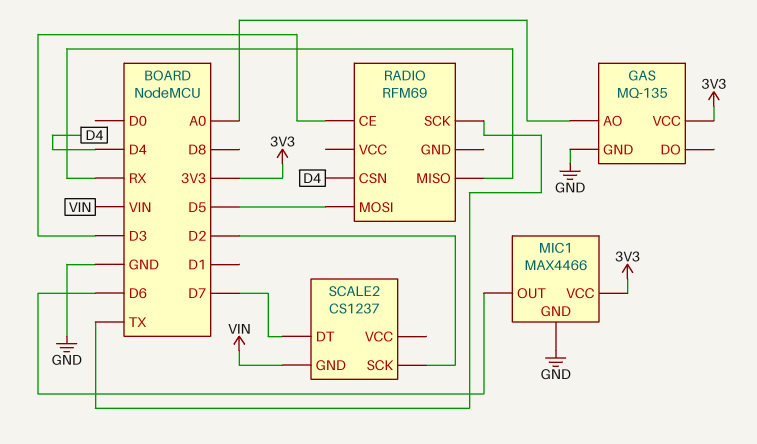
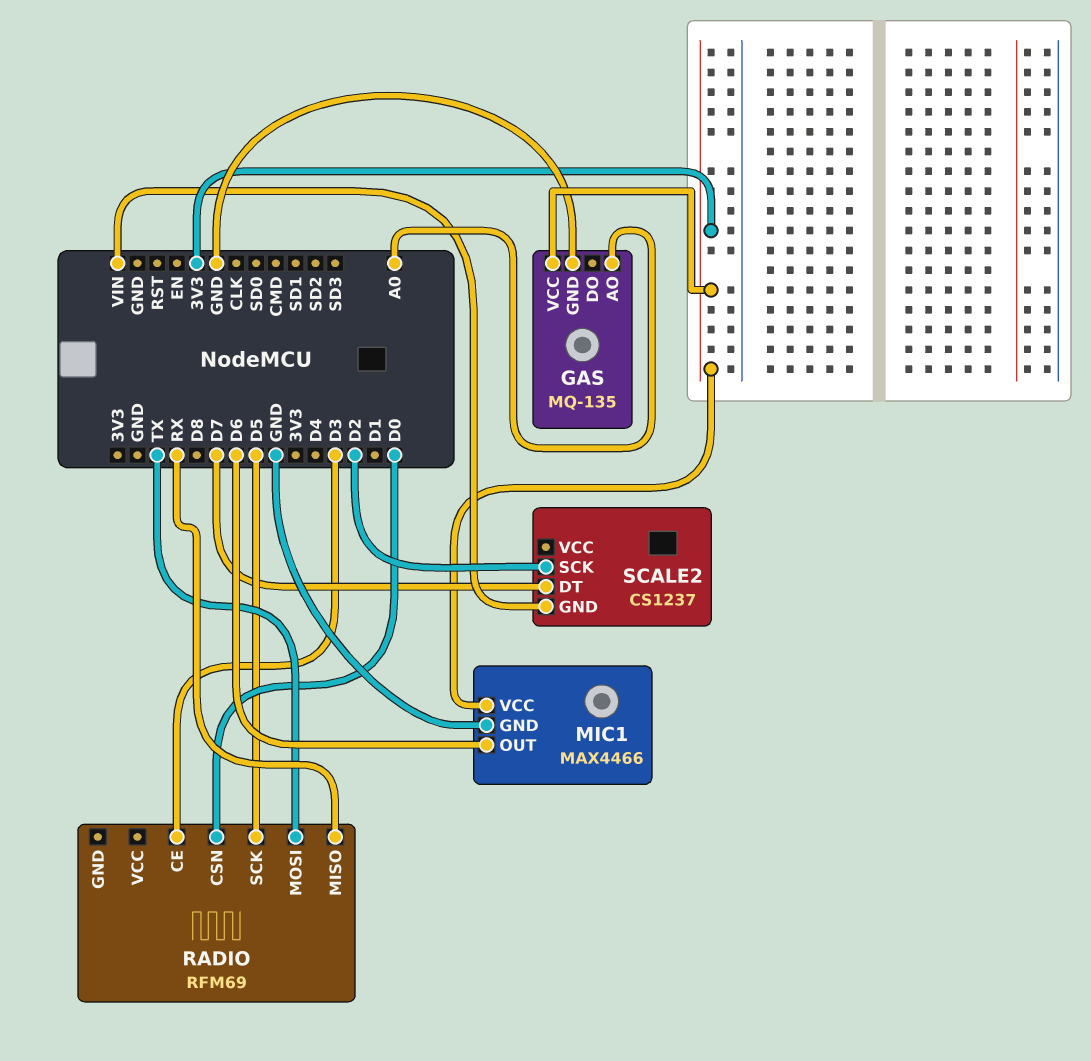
RADIO pin CSN: D4 -> D0
RADIO pin MOSI: D5 -> TX
RADIO pin SCK: TX -> D5

